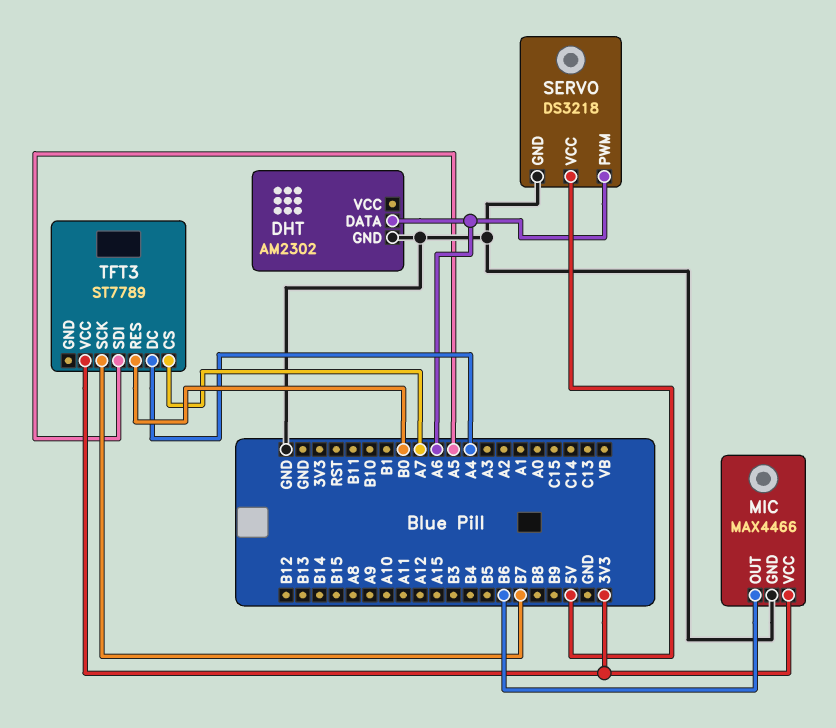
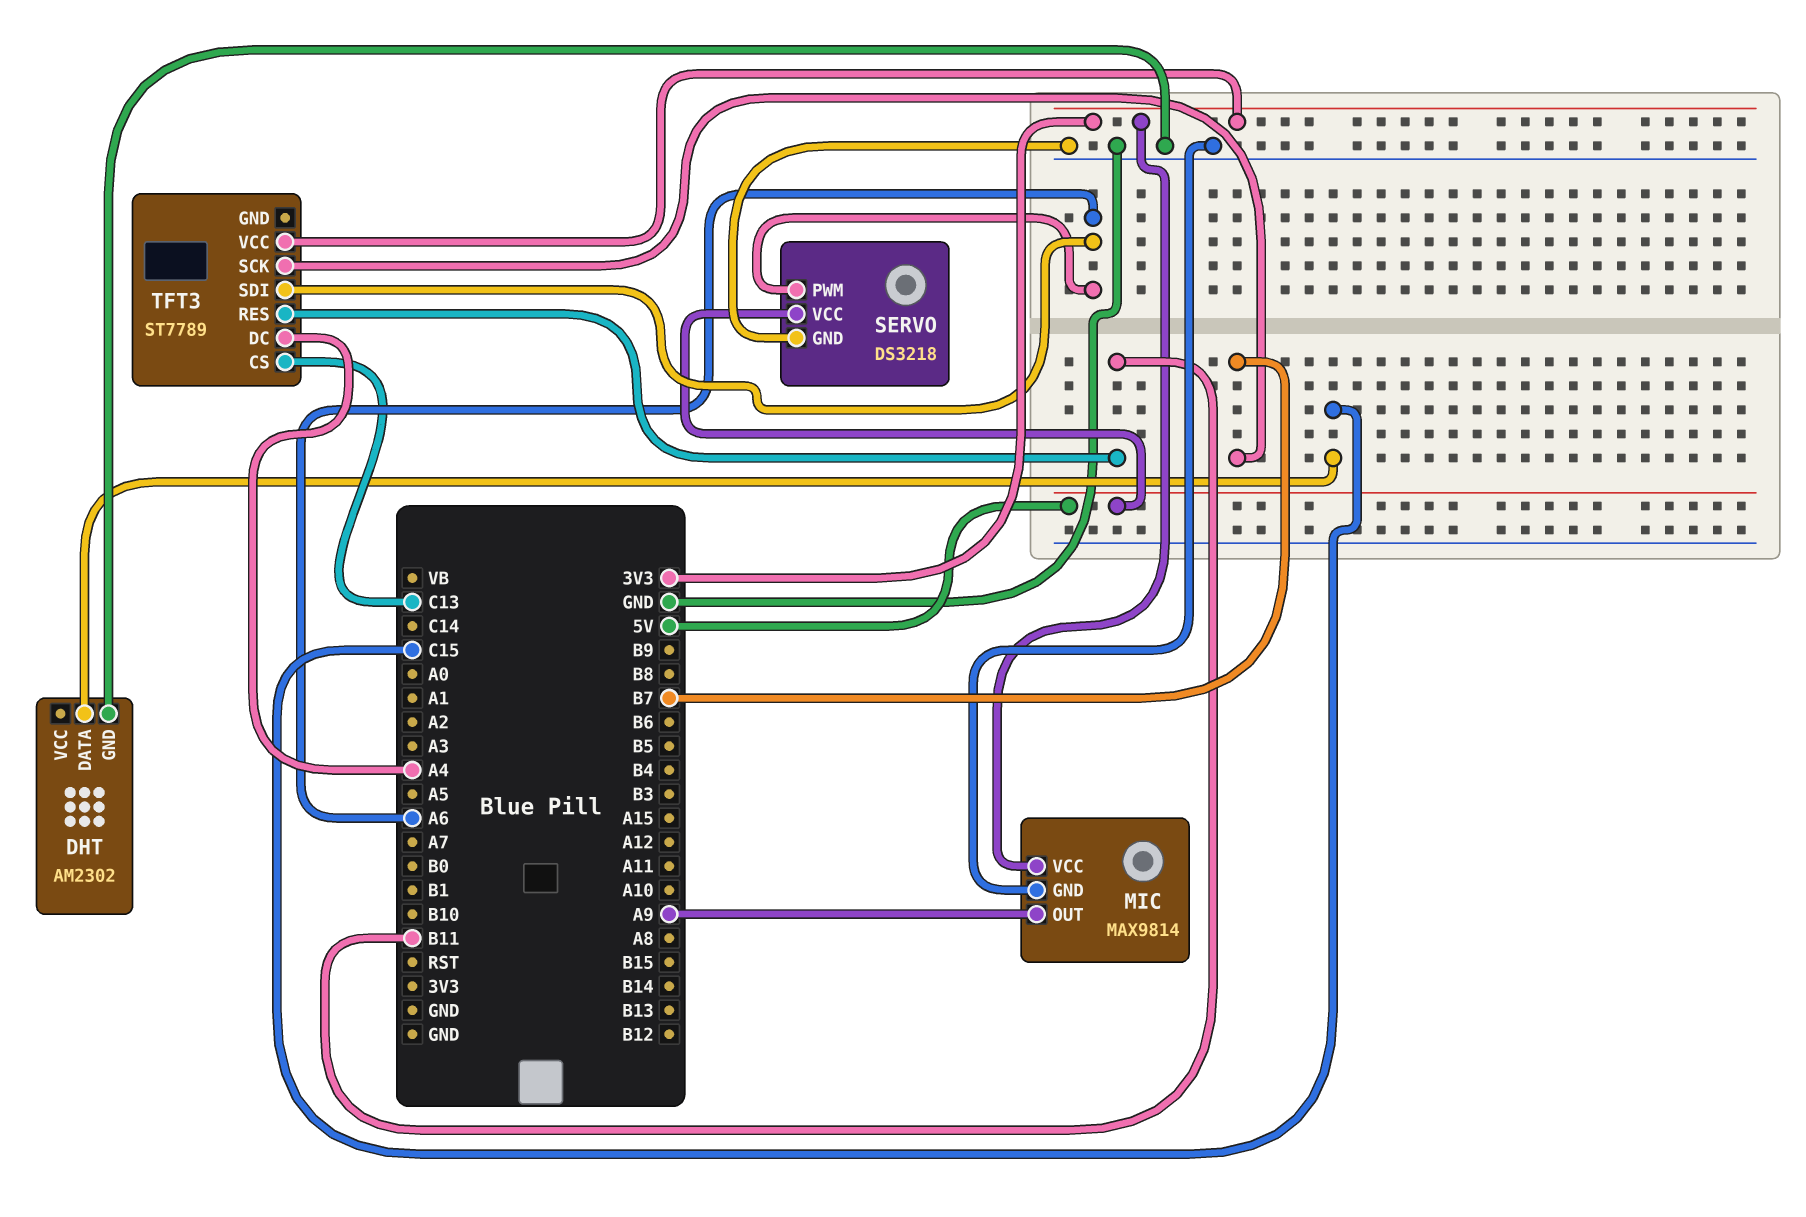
DHT pin DATA: A6 -> C15
MIC: MAX4466 -> MAX9814
MIC pin OUT: B6 -> A9
TFT3 pin CS: A7 -> C13
TFT3 pin RES: B0 -> B11
TFT3 pin SDI: A5 -> A6

